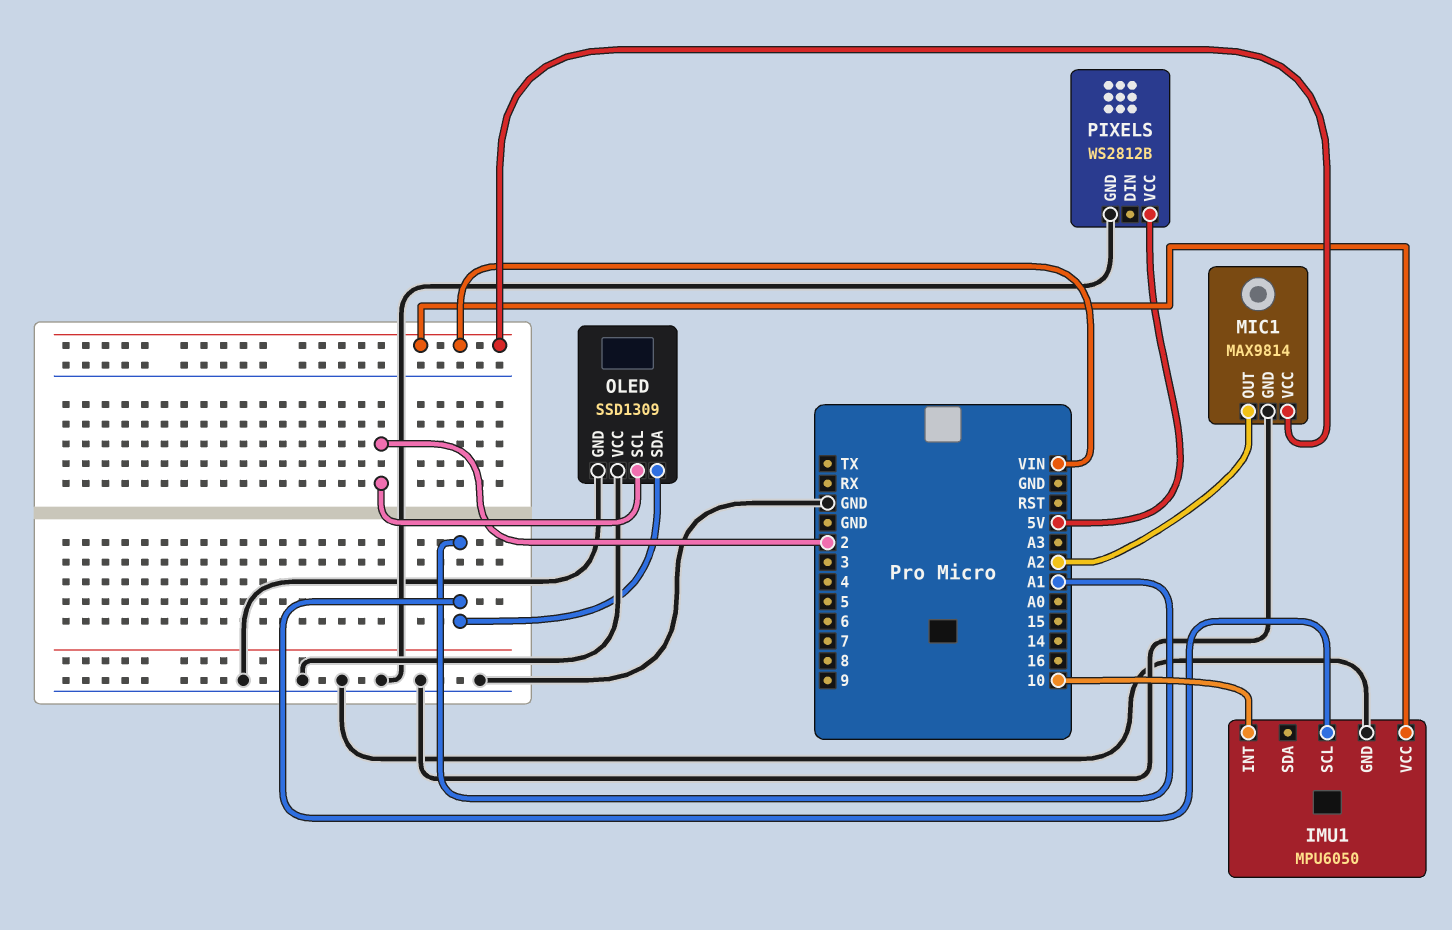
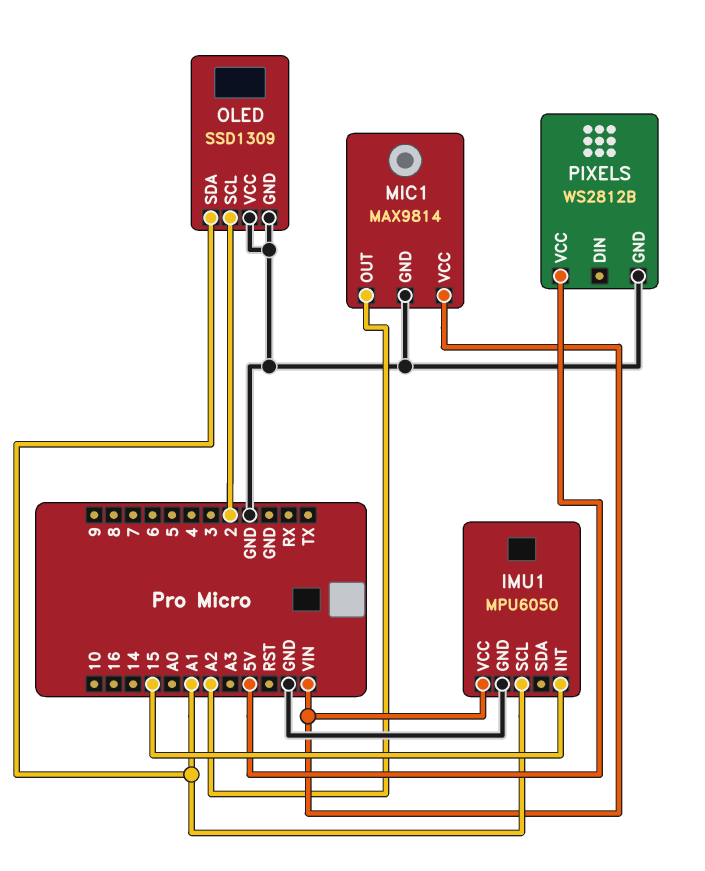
IMU1 pin INT: 10 -> 15

